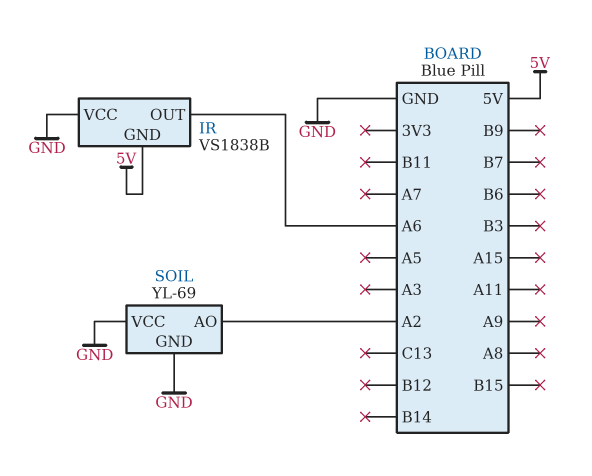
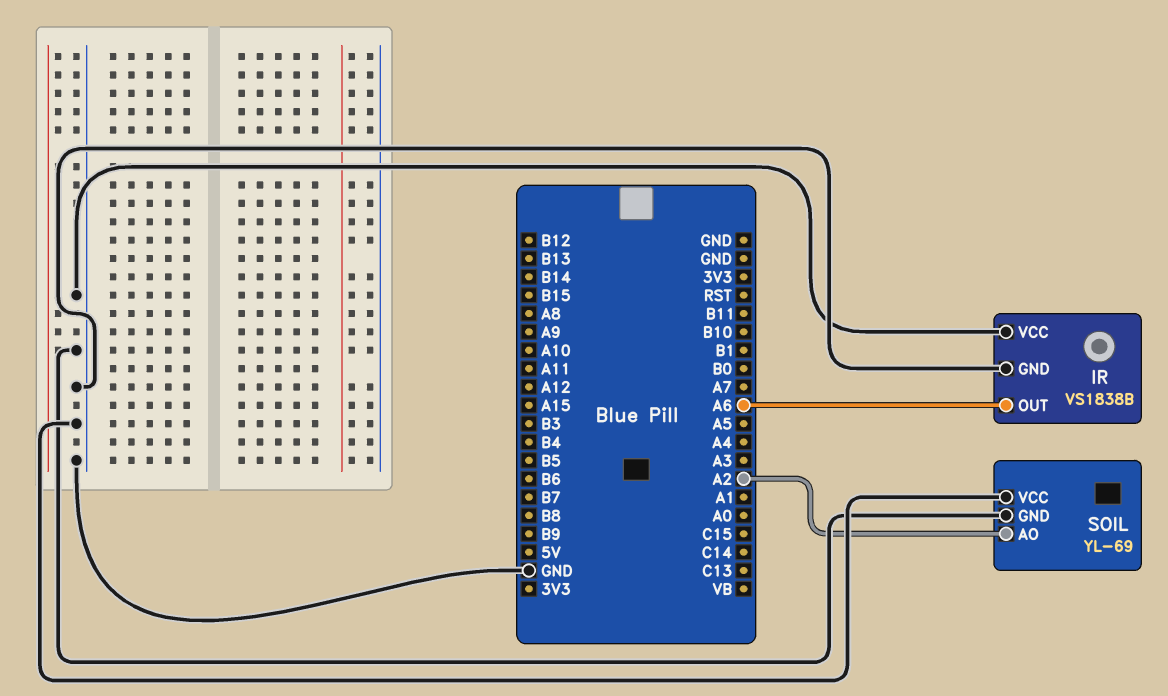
IR pin GND: 5V -> GND

